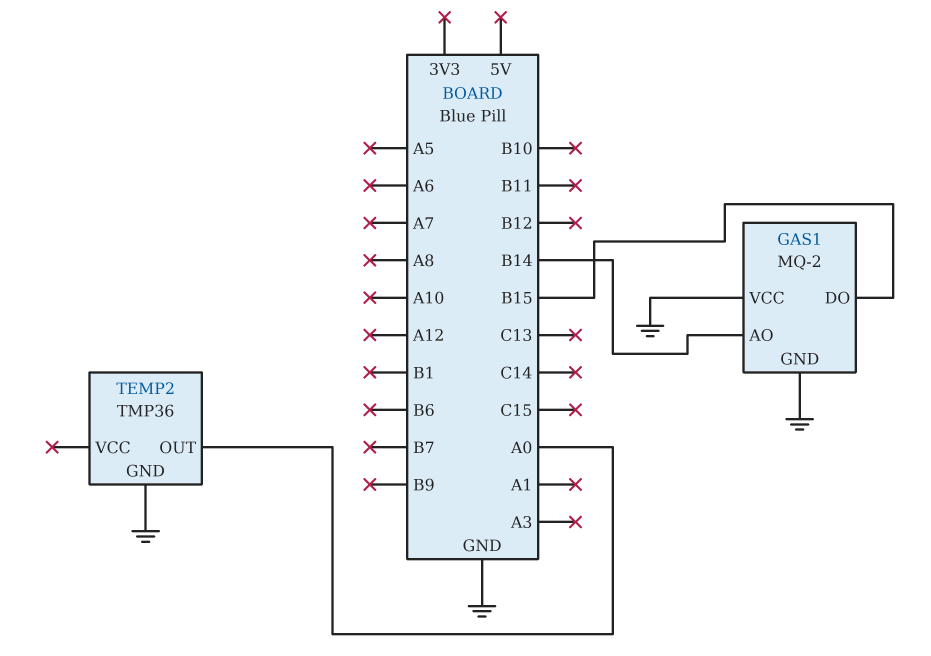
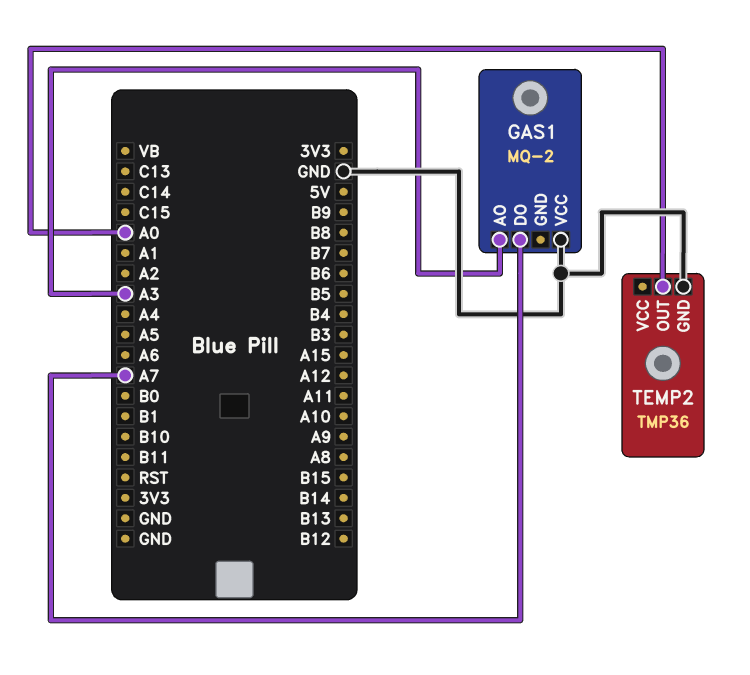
GAS1 pin AO: B14 -> A3
GAS1 pin DO: B15 -> A7
GAS1 pin GND: GND -> none

